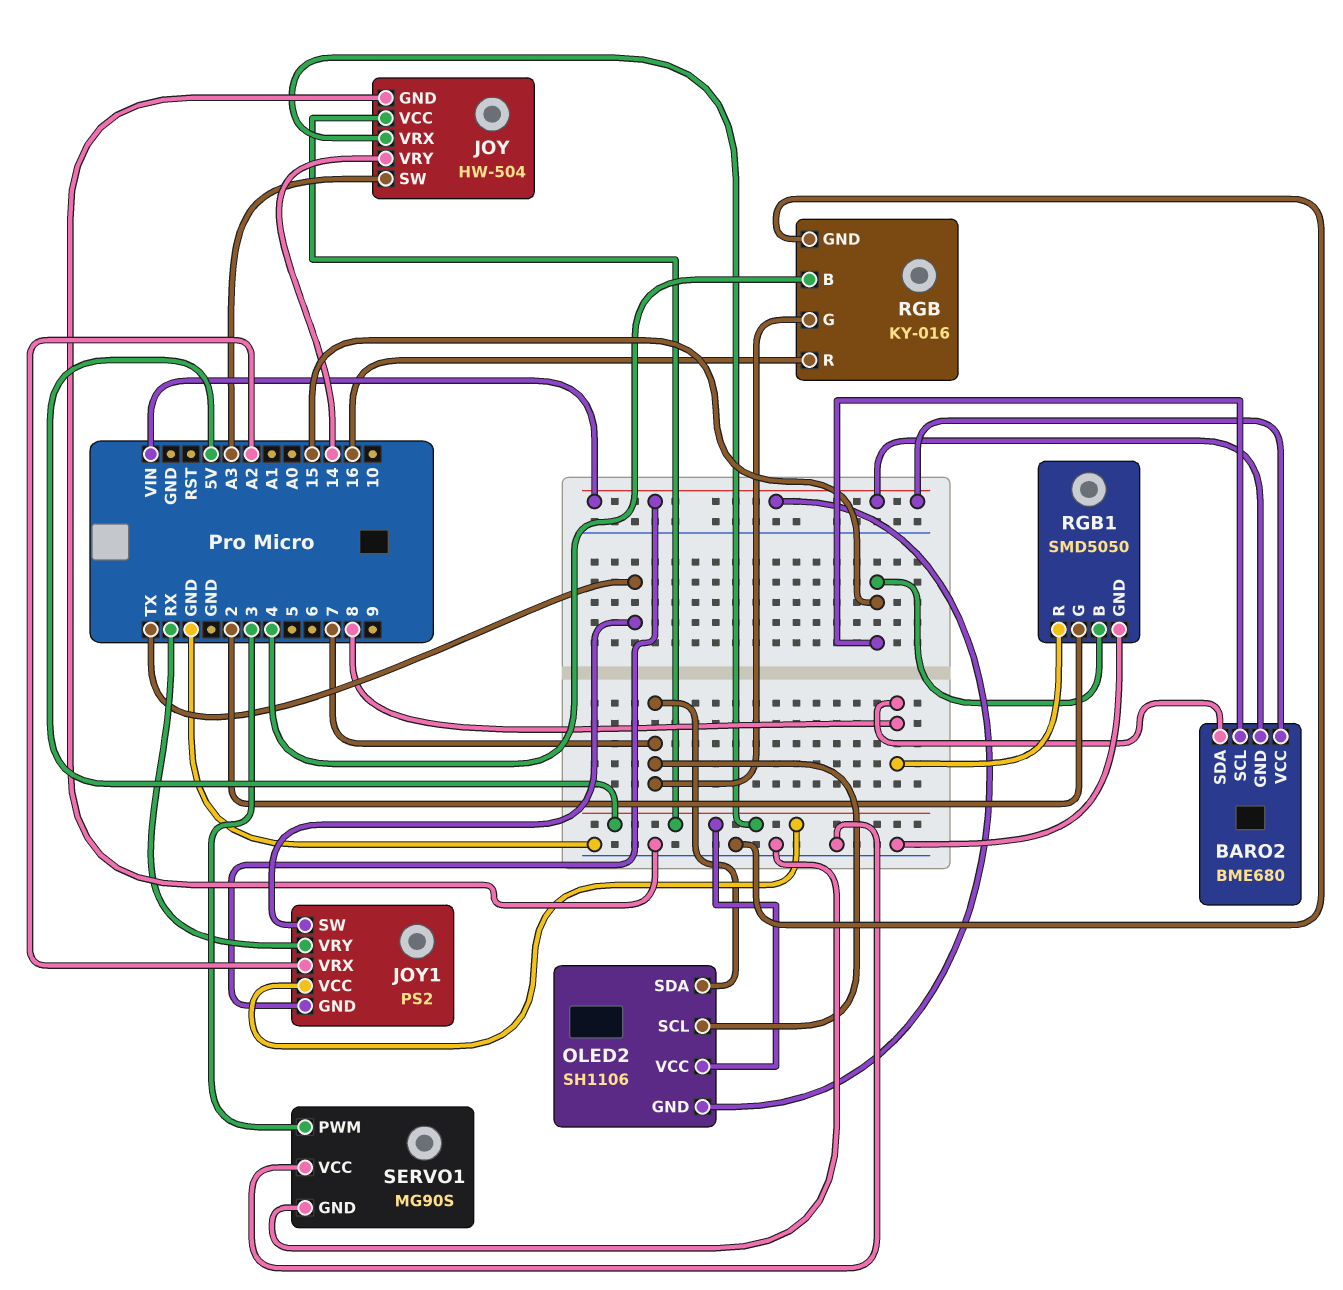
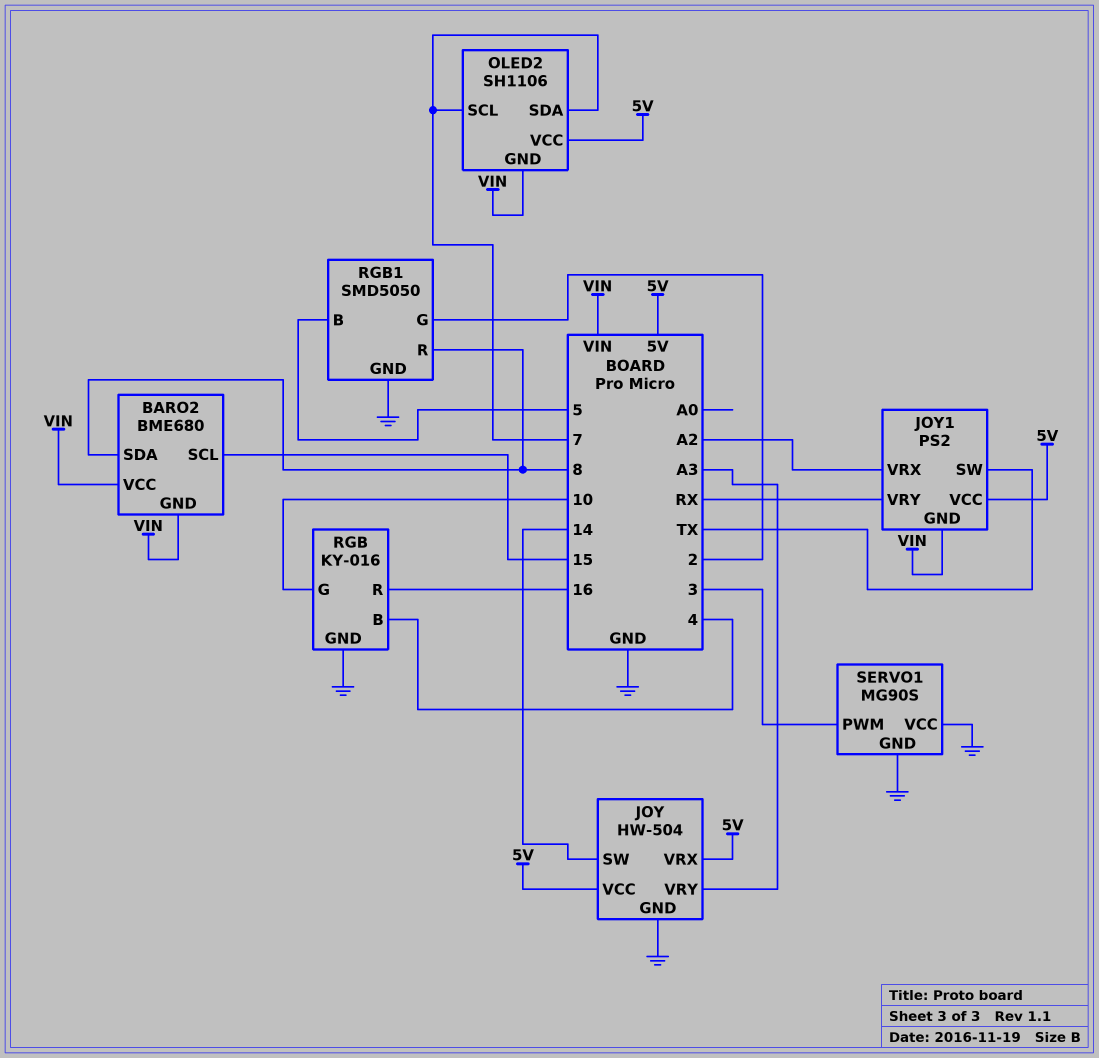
JOY pin SW: A3 -> 14
JOY pin VRY: 14 -> A3
RGB pin G: 7 -> 10
RGB1 pin B: 15 -> 5

